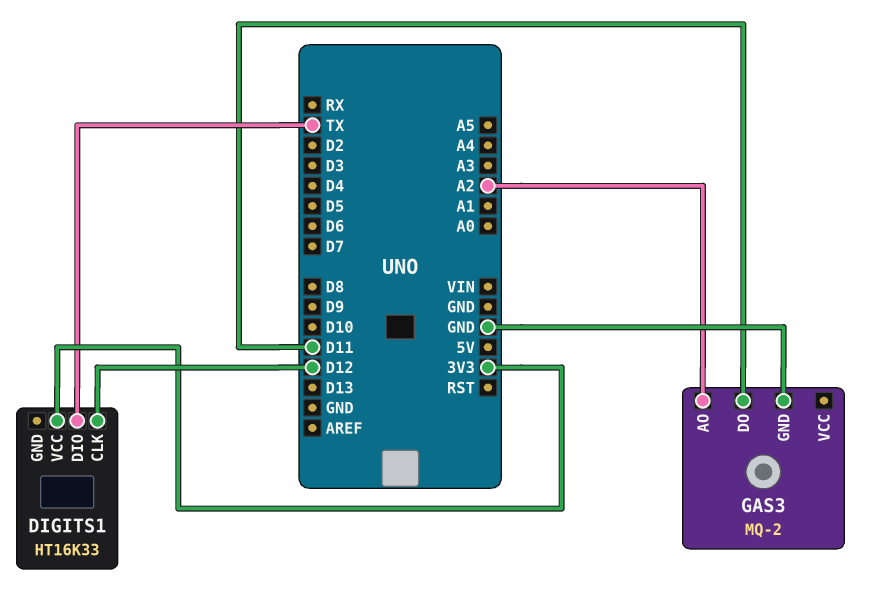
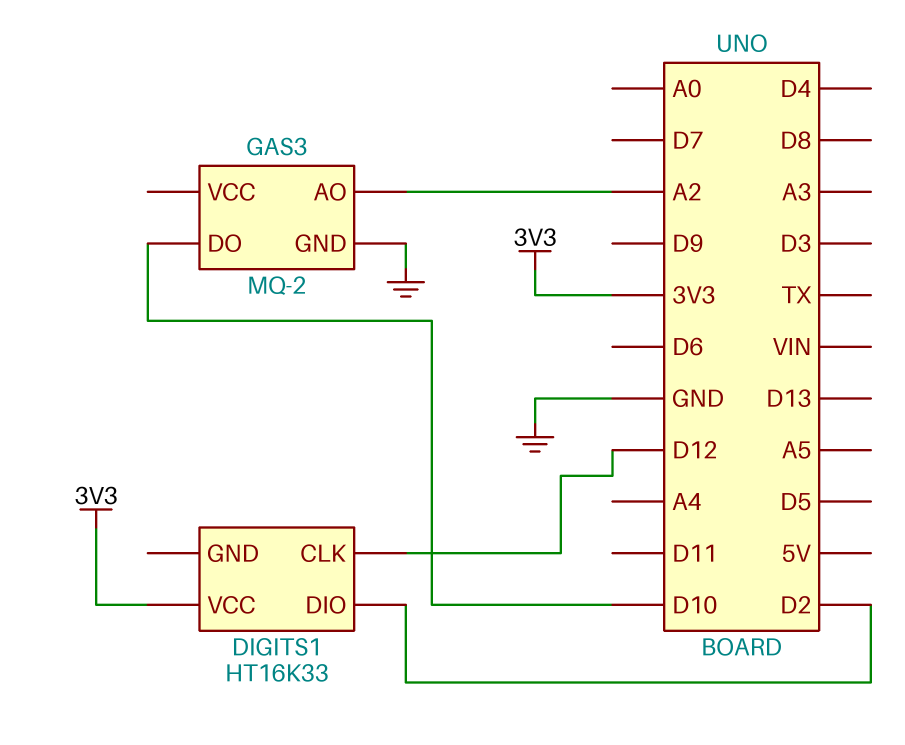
DIGITS1 pin DIO: TX -> D2
GAS3 pin DO: D11 -> D10

